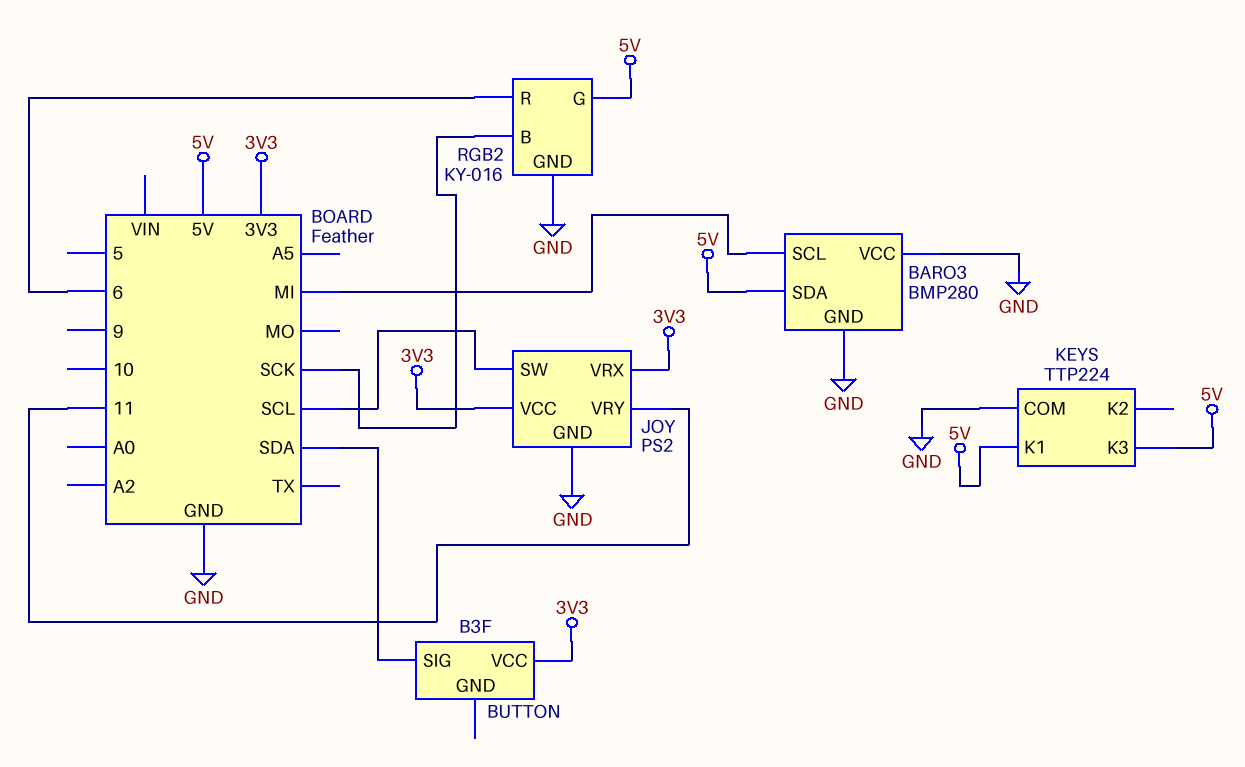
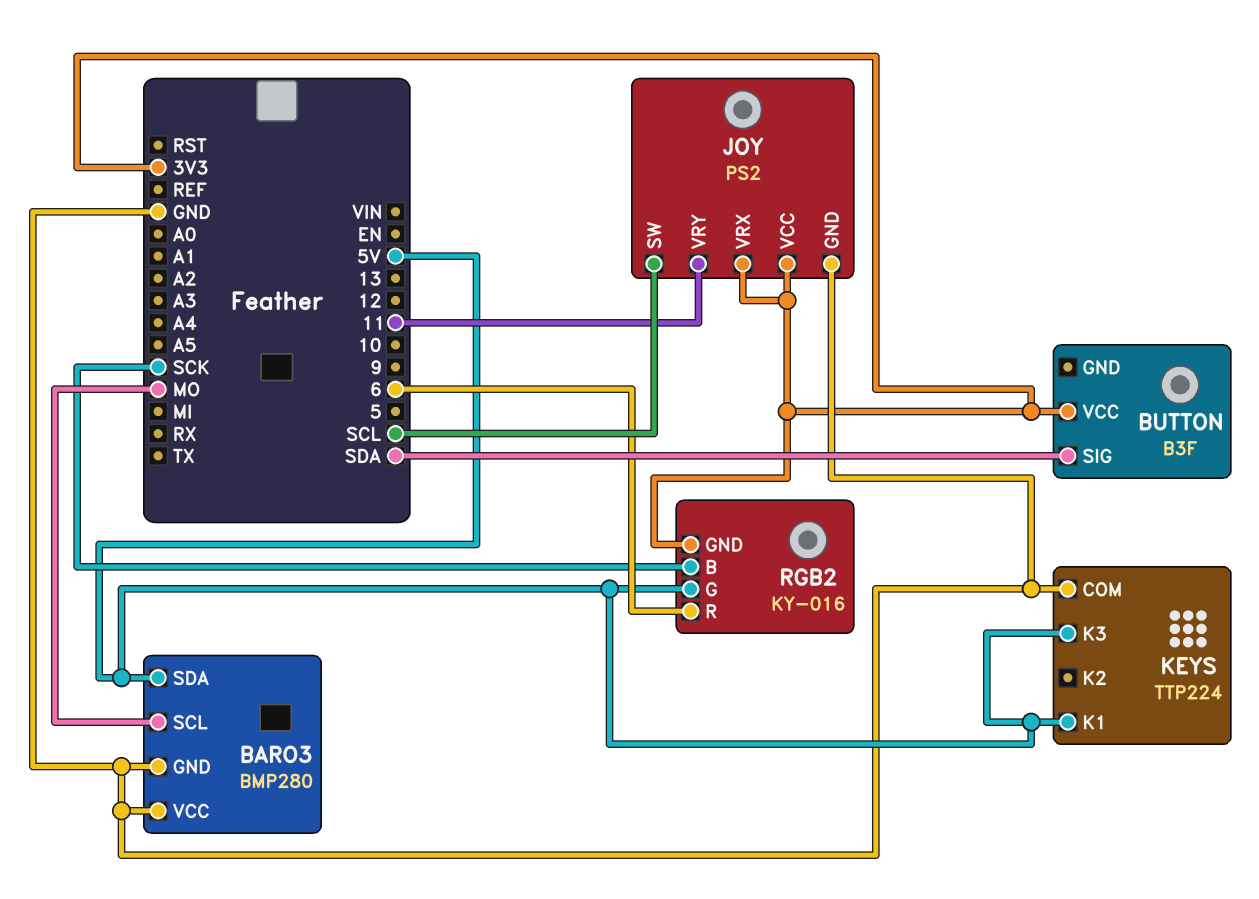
BARO3 pin SCL: MI -> MO
RGB2 pin GND: GND -> 3V3

